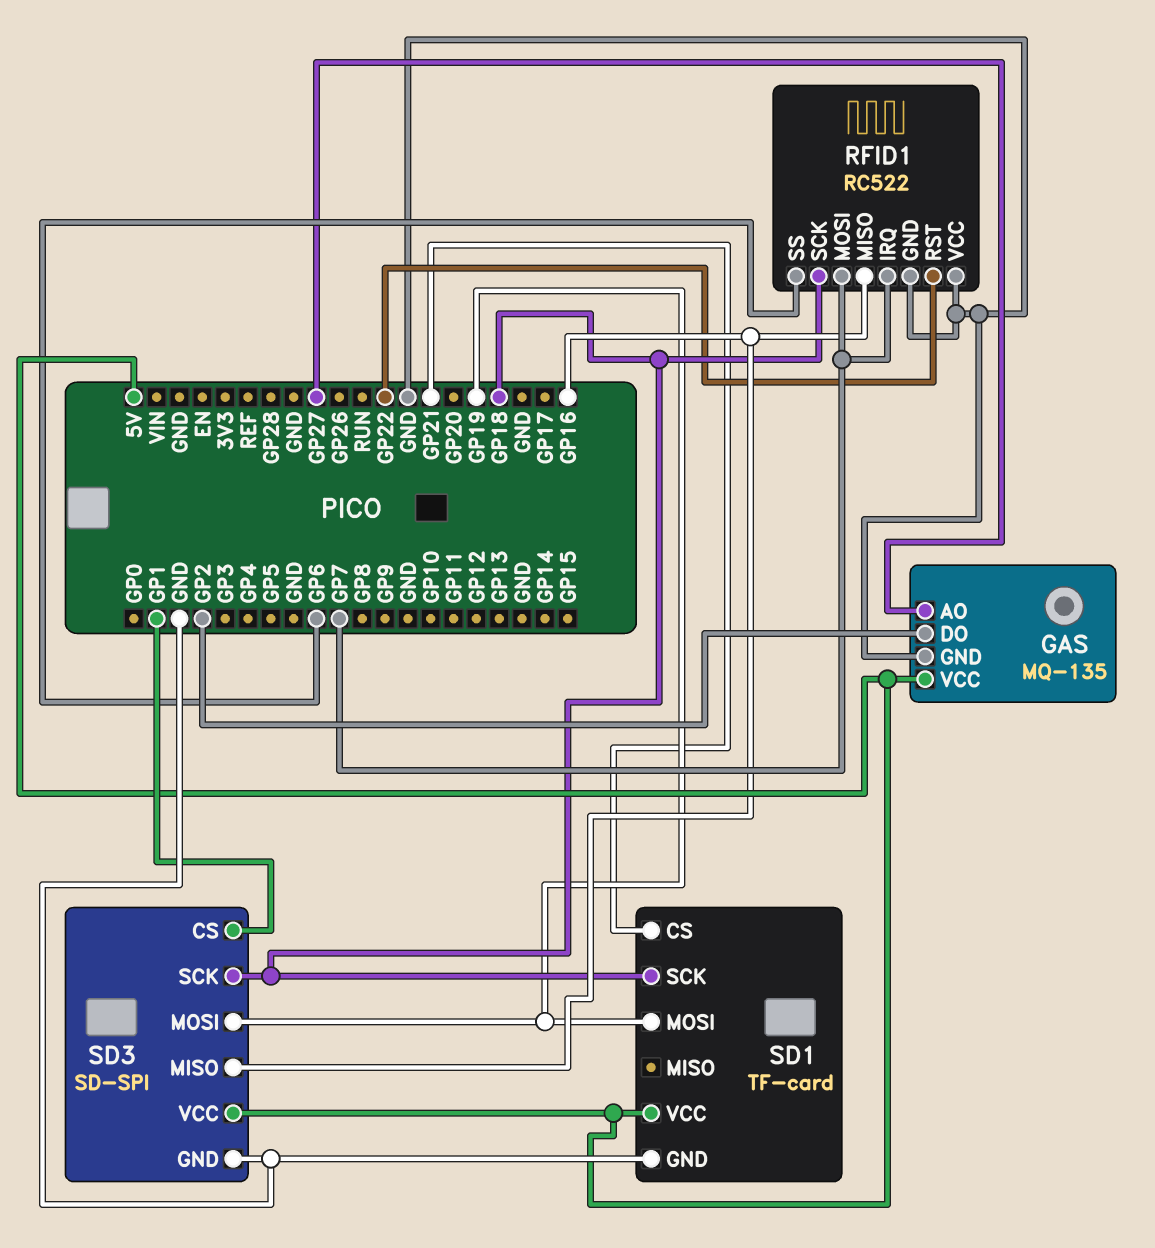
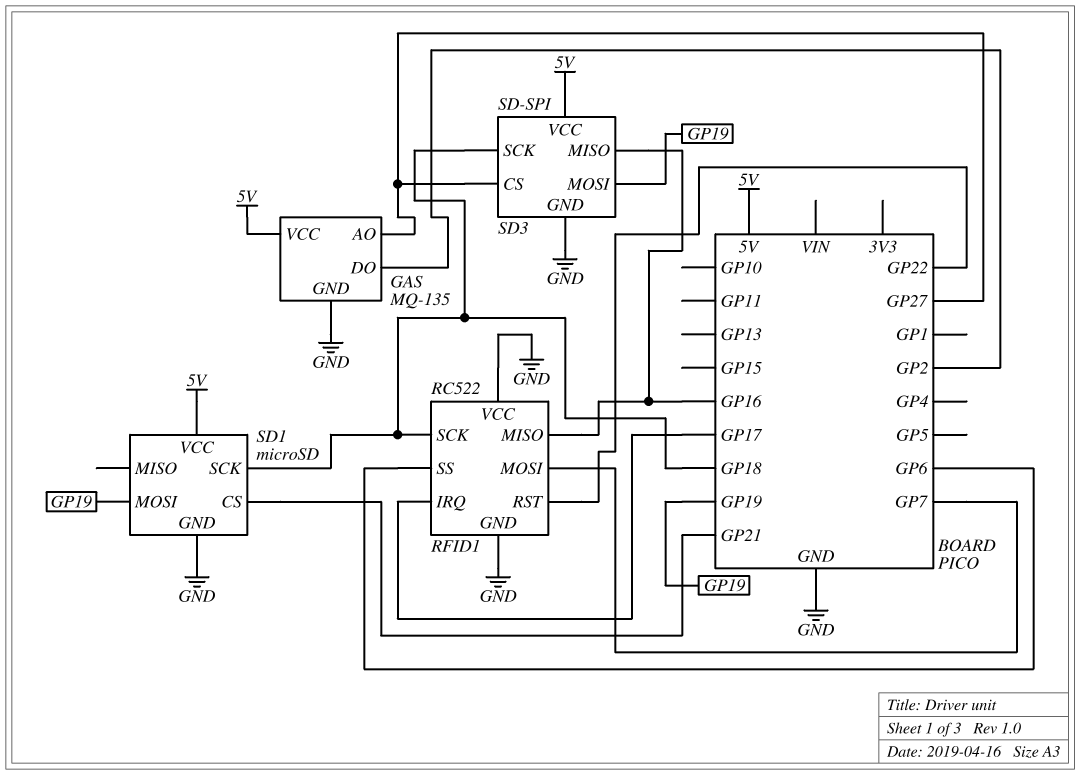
RFID1 pin IRQ: GP7 -> GP17
SD1: TF-card -> microSD
SD3 pin CS: GP1 -> GP27

